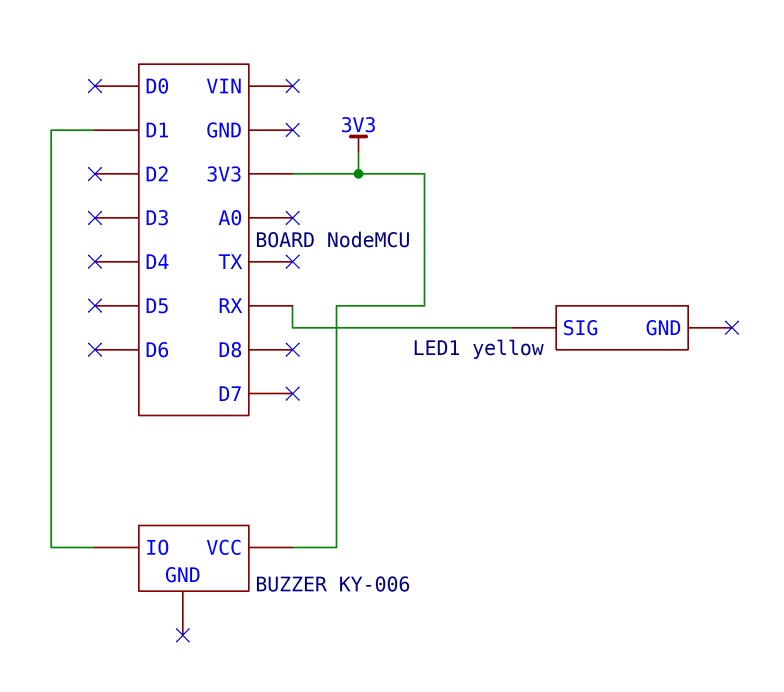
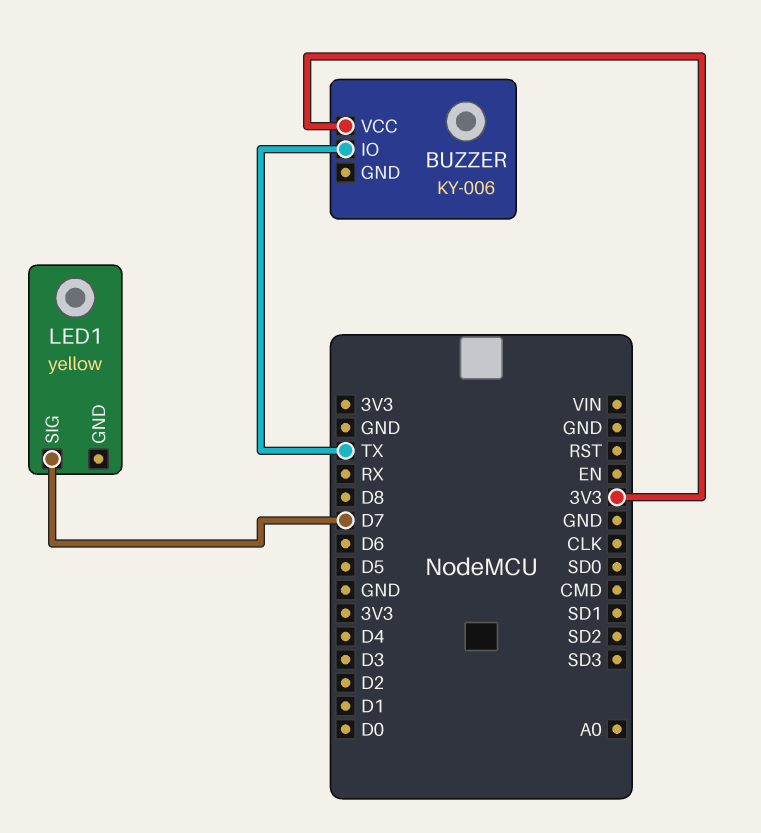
BUZZER pin IO: D1 -> TX
LED1 pin SIG: RX -> D7

